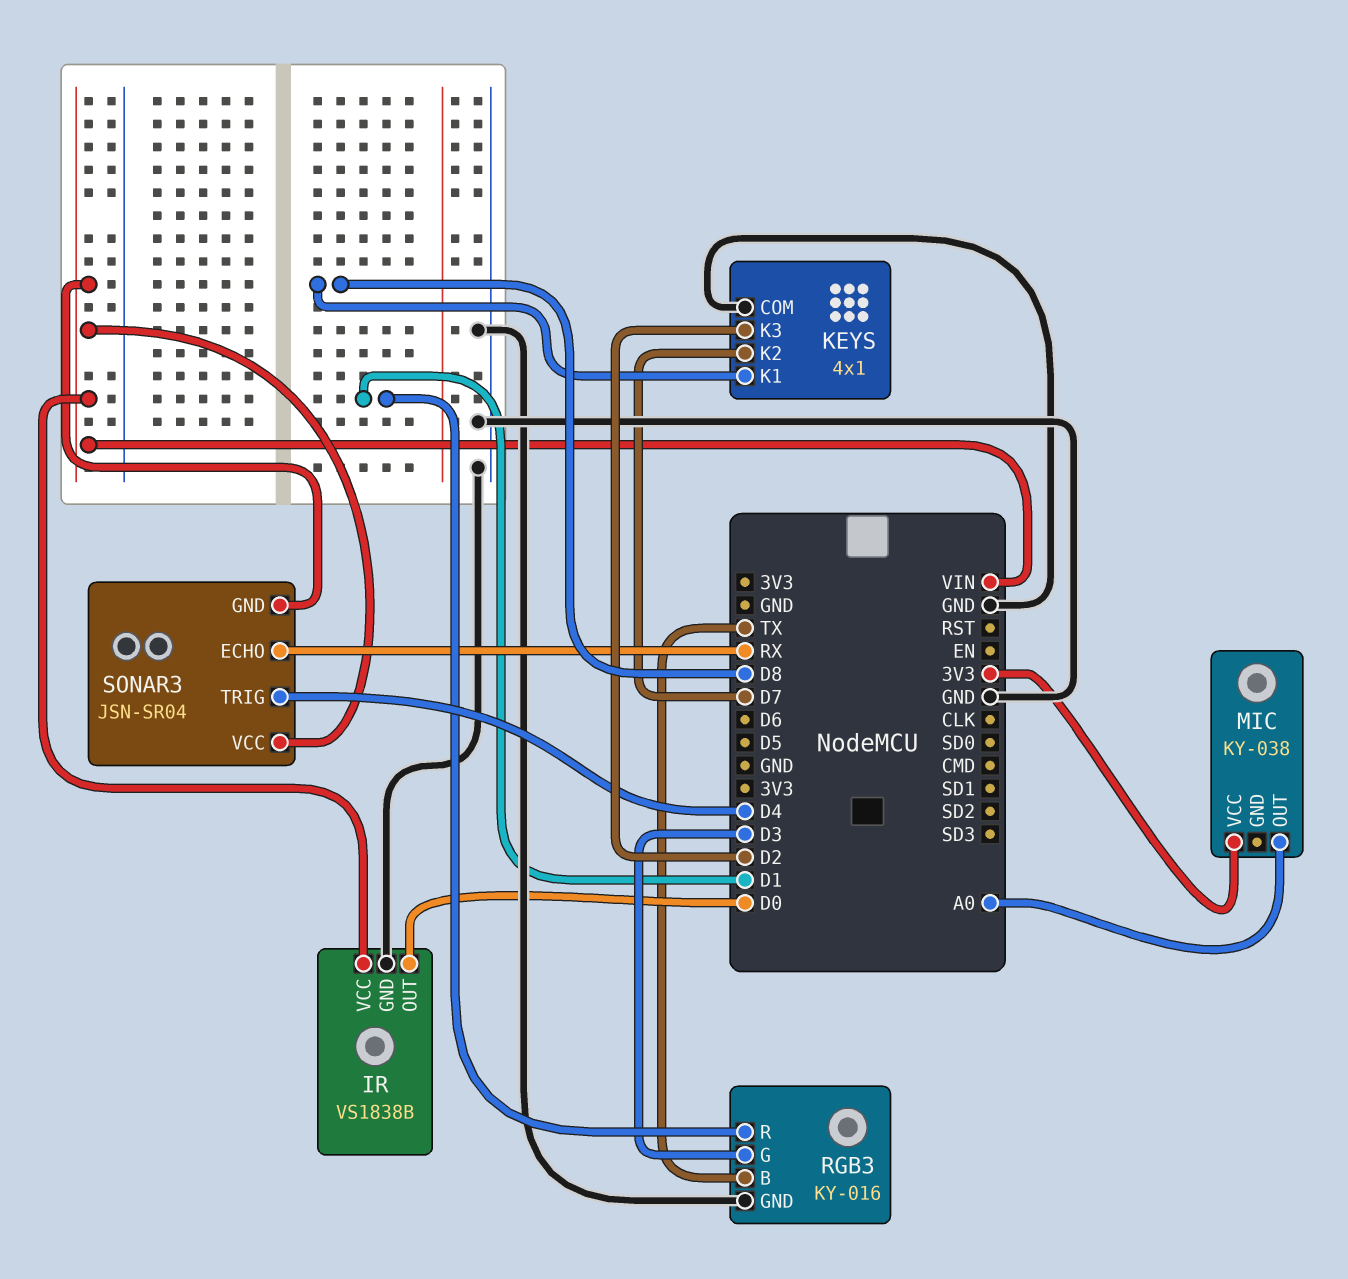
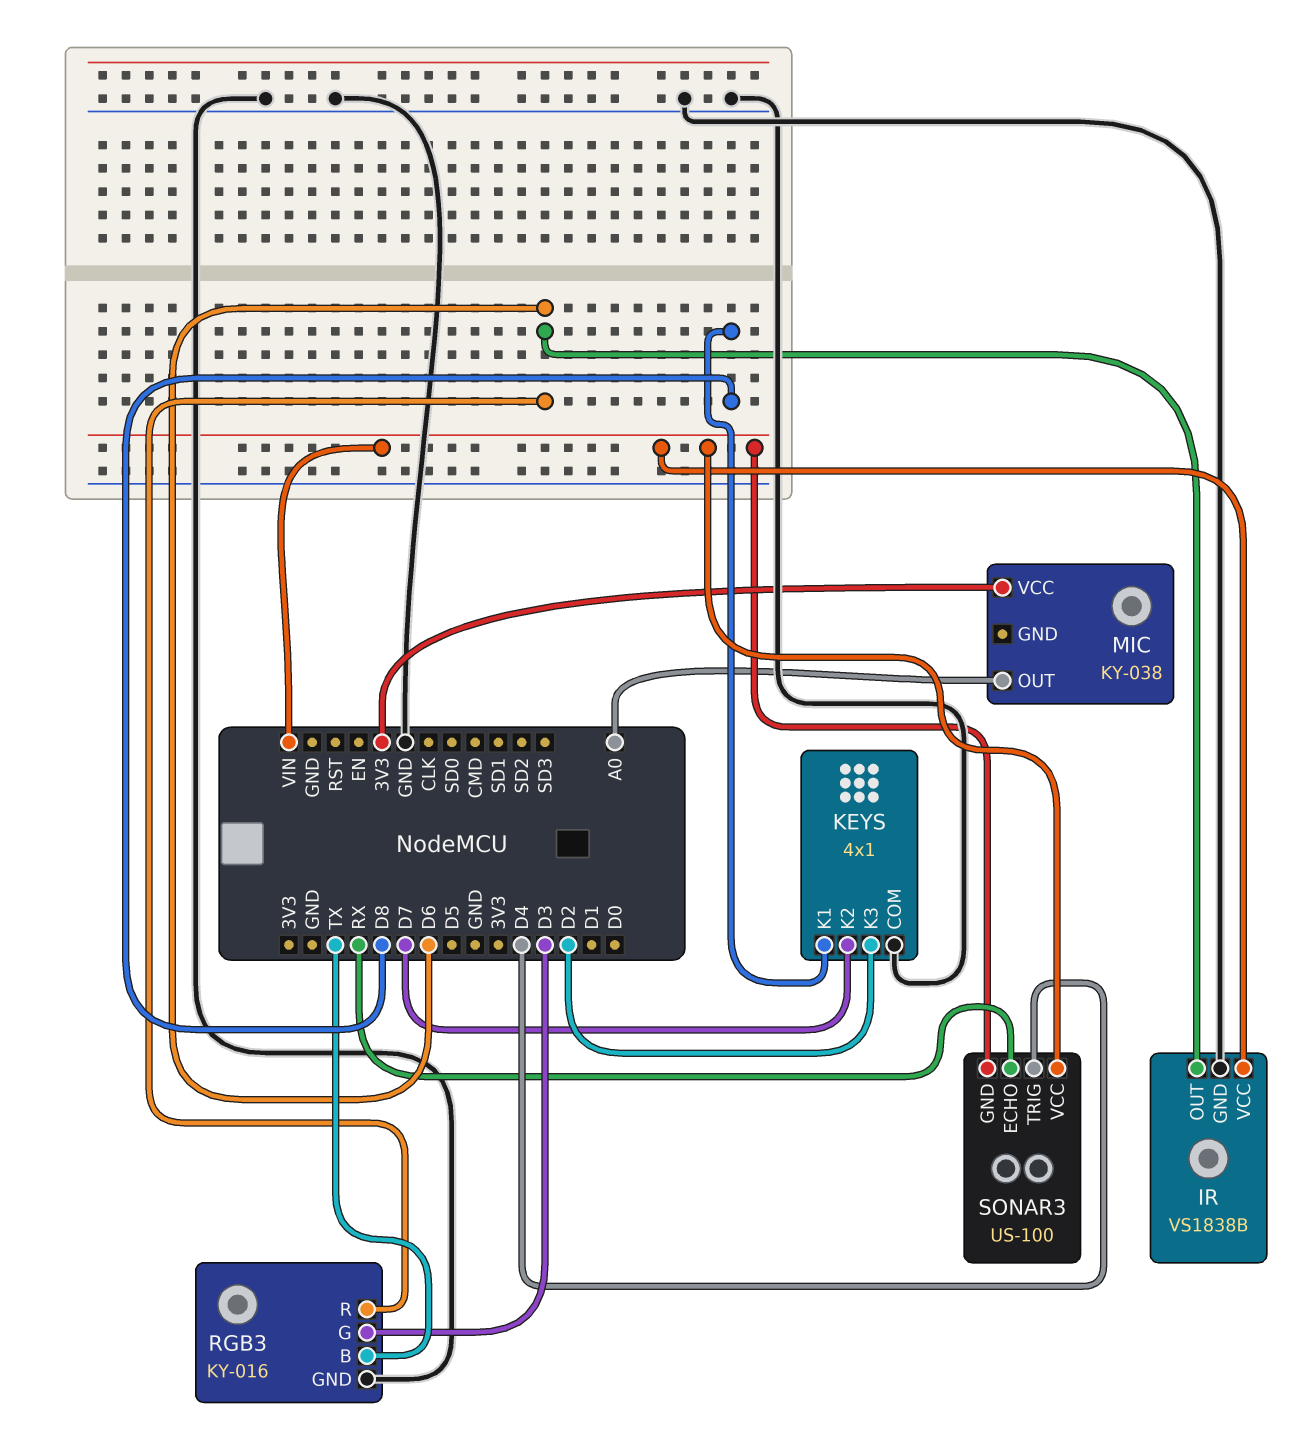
IR pin OUT: D0 -> D6
RGB3 pin R: D1 -> D6
SONAR3: JSN-SR04 -> US-100

